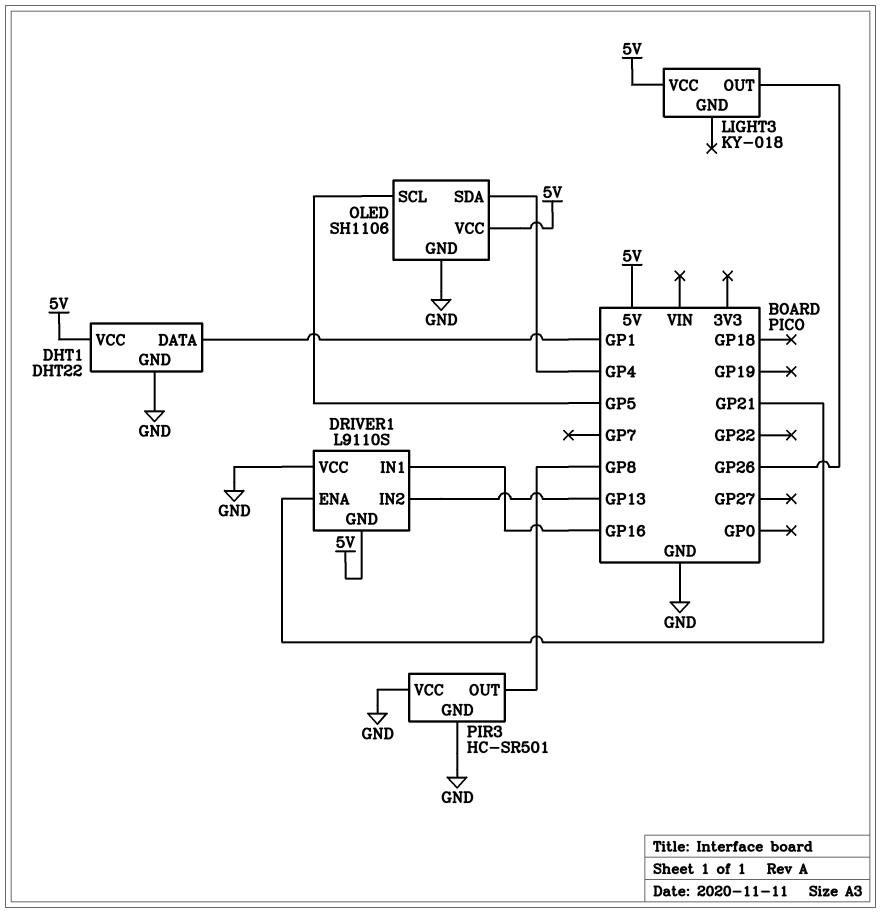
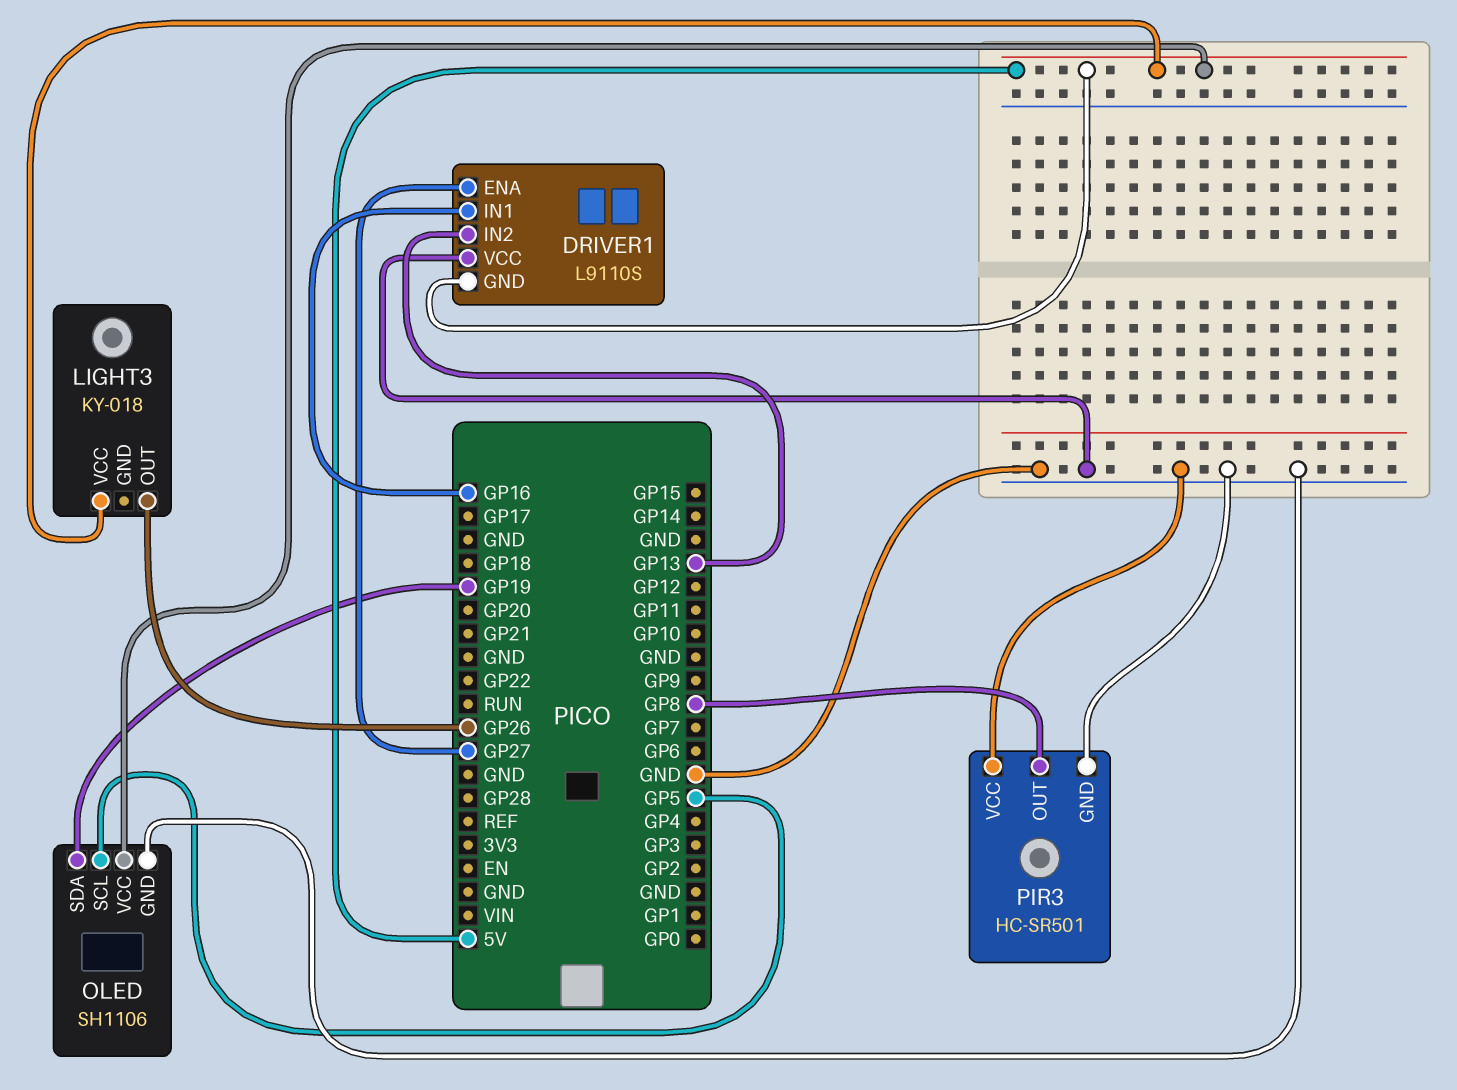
DHT1: DHT22 -> none
DHT1 pin DATA: GP1 -> none
DHT1 pin GND: GND -> none
DHT1 pin VCC: 5V -> none
DRIVER1 pin ENA: GP21 -> GP27
OLED pin SDA: GP4 -> GP19

